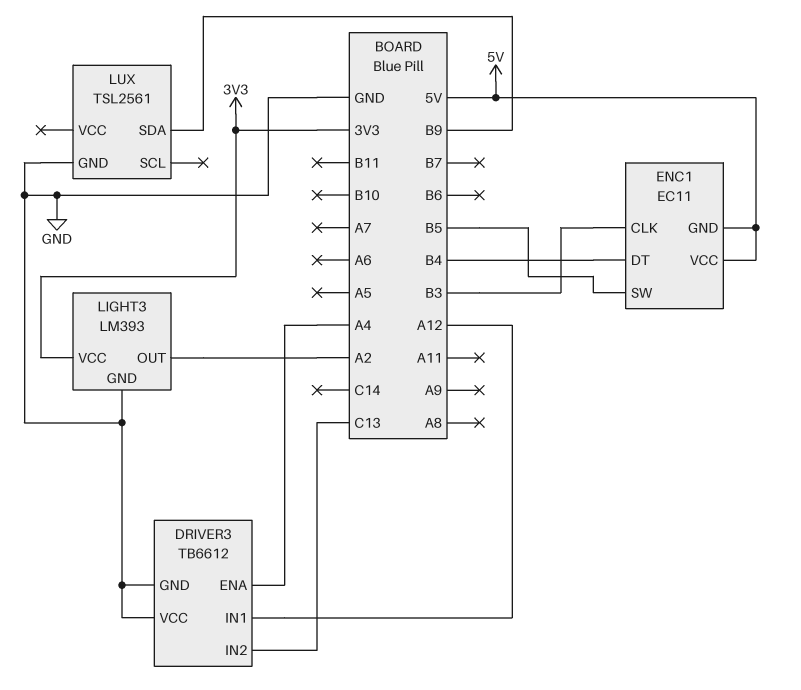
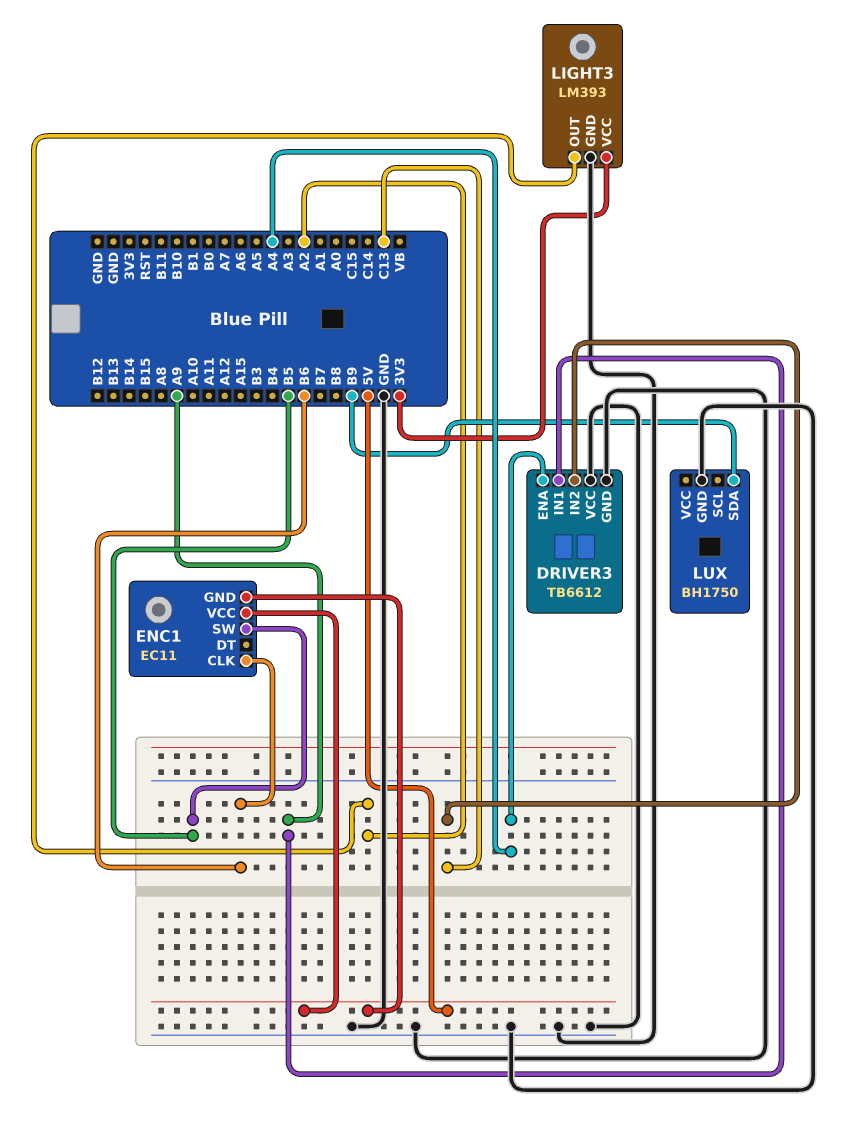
DRIVER3 pin IN1: A12 -> A9
ENC1 pin CLK: B3 -> B6
ENC1 pin DT: B4 -> none
LUX: TSL2561 -> BH1750

